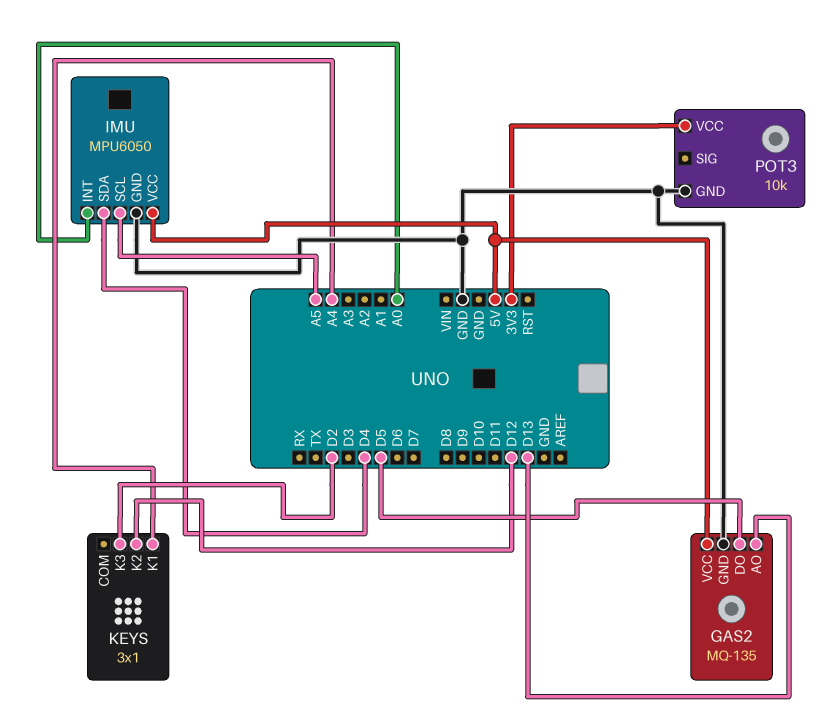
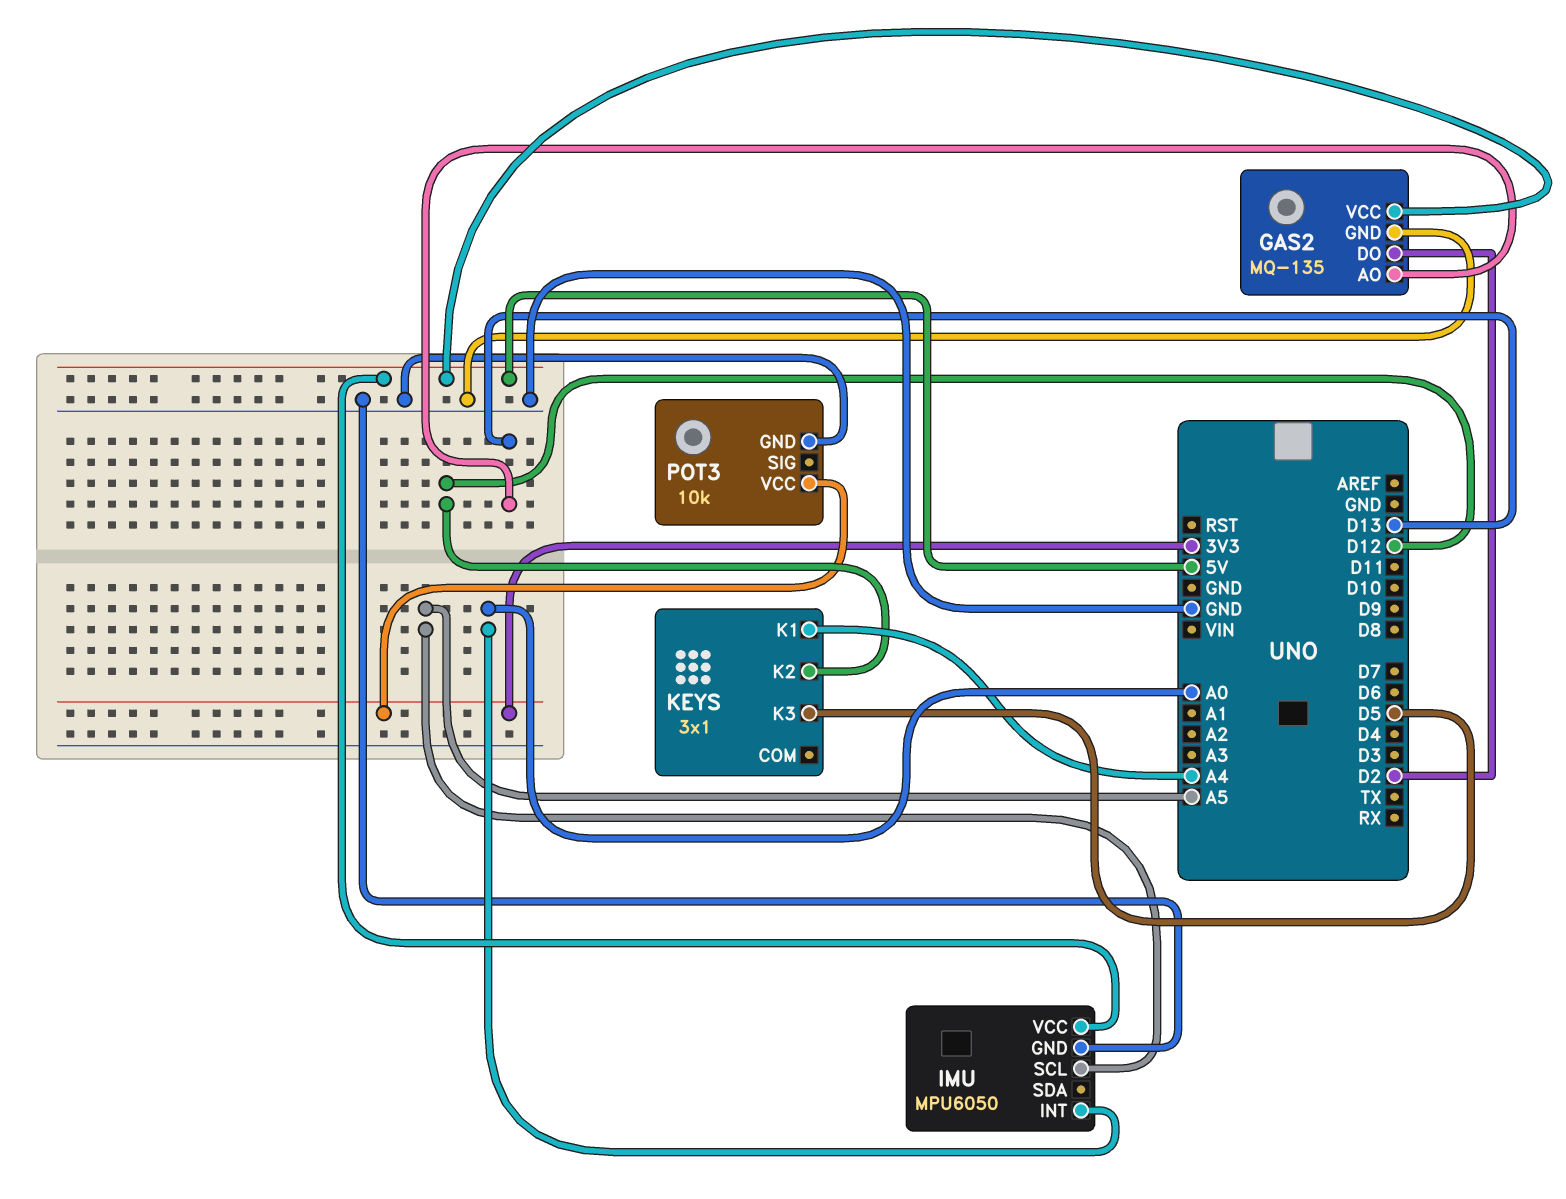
GAS2 pin DO: D5 -> D2
IMU pin SDA: D4 -> none
KEYS pin K3: D2 -> D5

